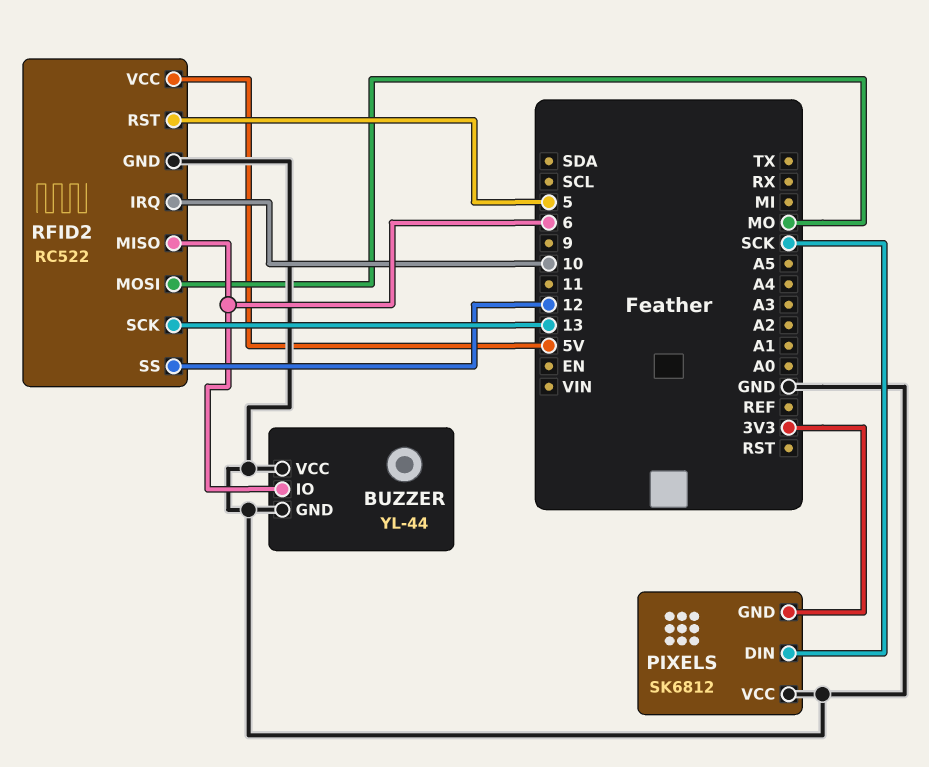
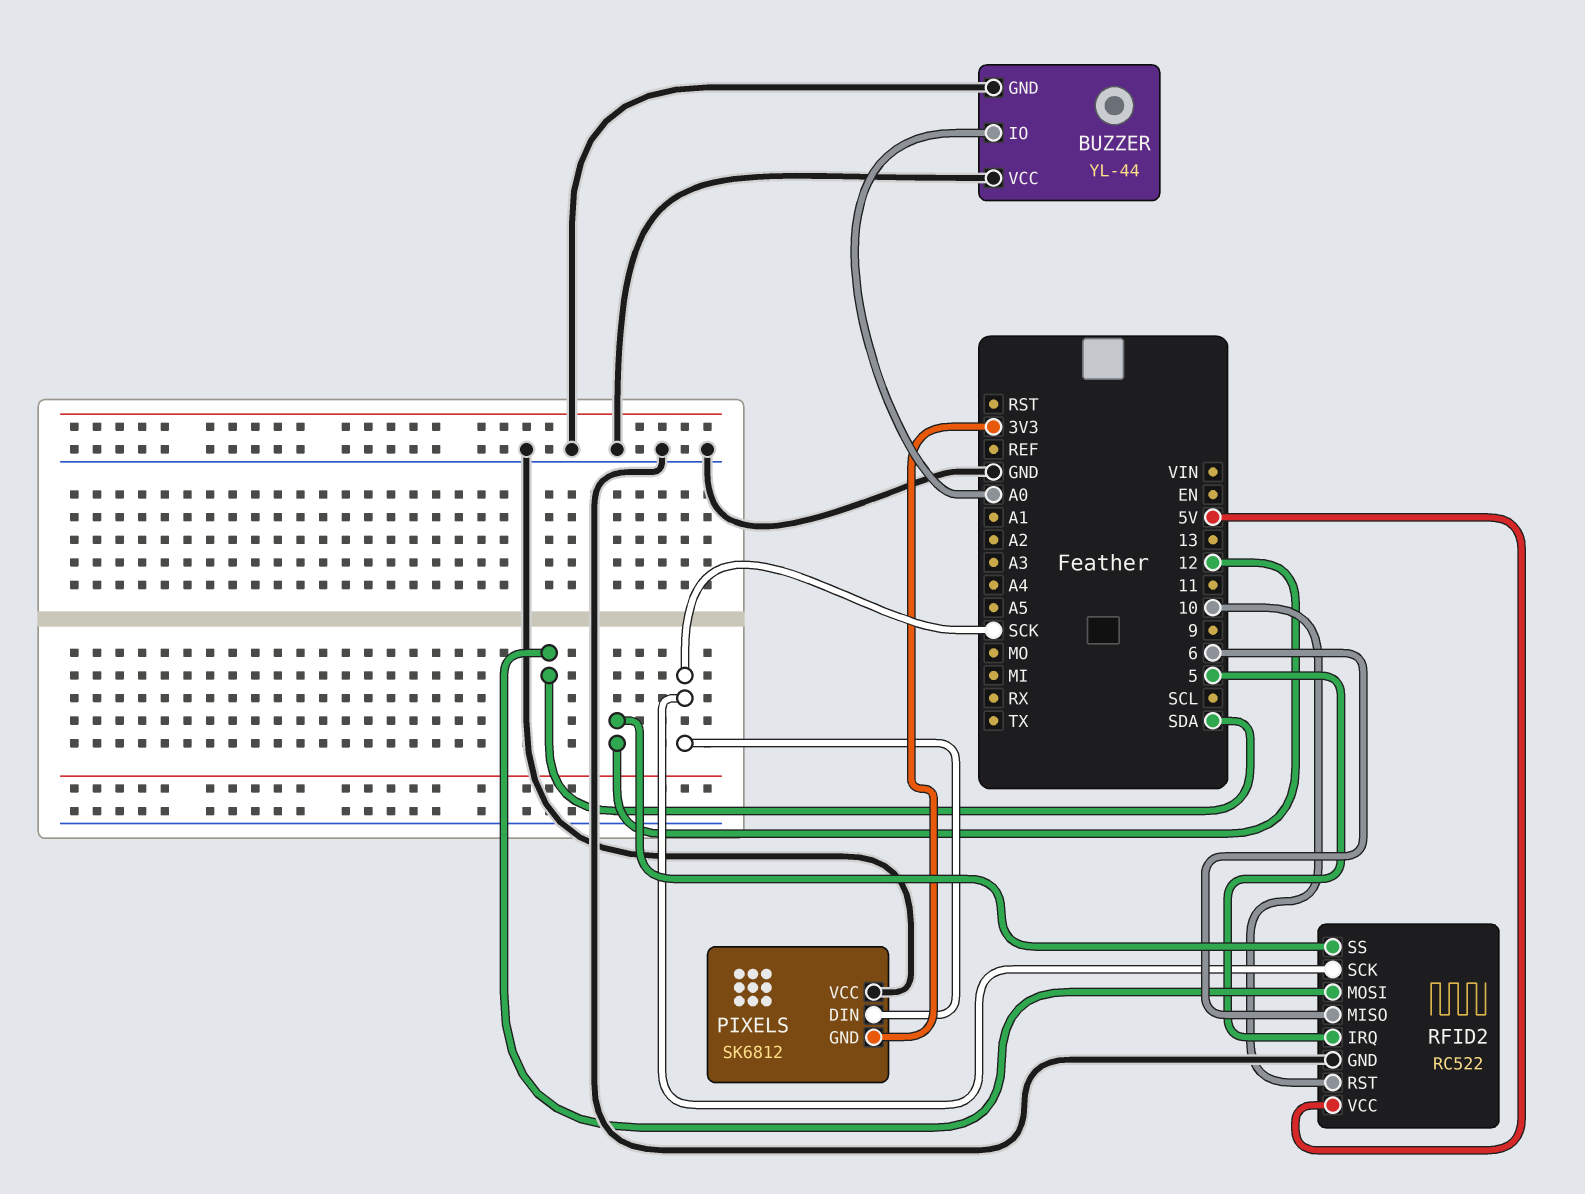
BUZZER pin IO: 6 -> A0
RFID2 pin IRQ: 10 -> 5
RFID2 pin MOSI: MO -> SDA
RFID2 pin RST: 5 -> 10
RFID2 pin SCK: 13 -> SCK

